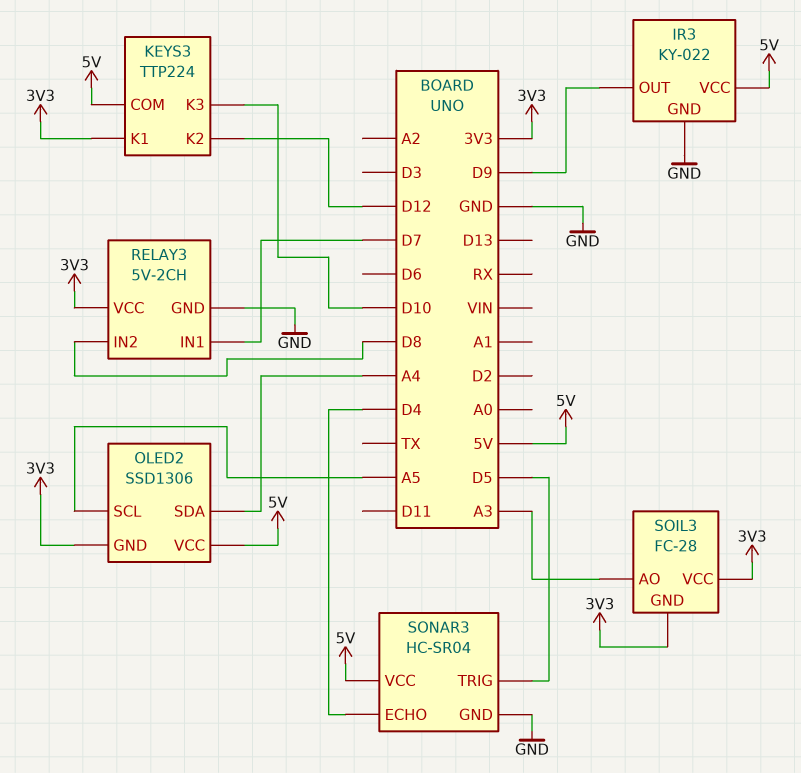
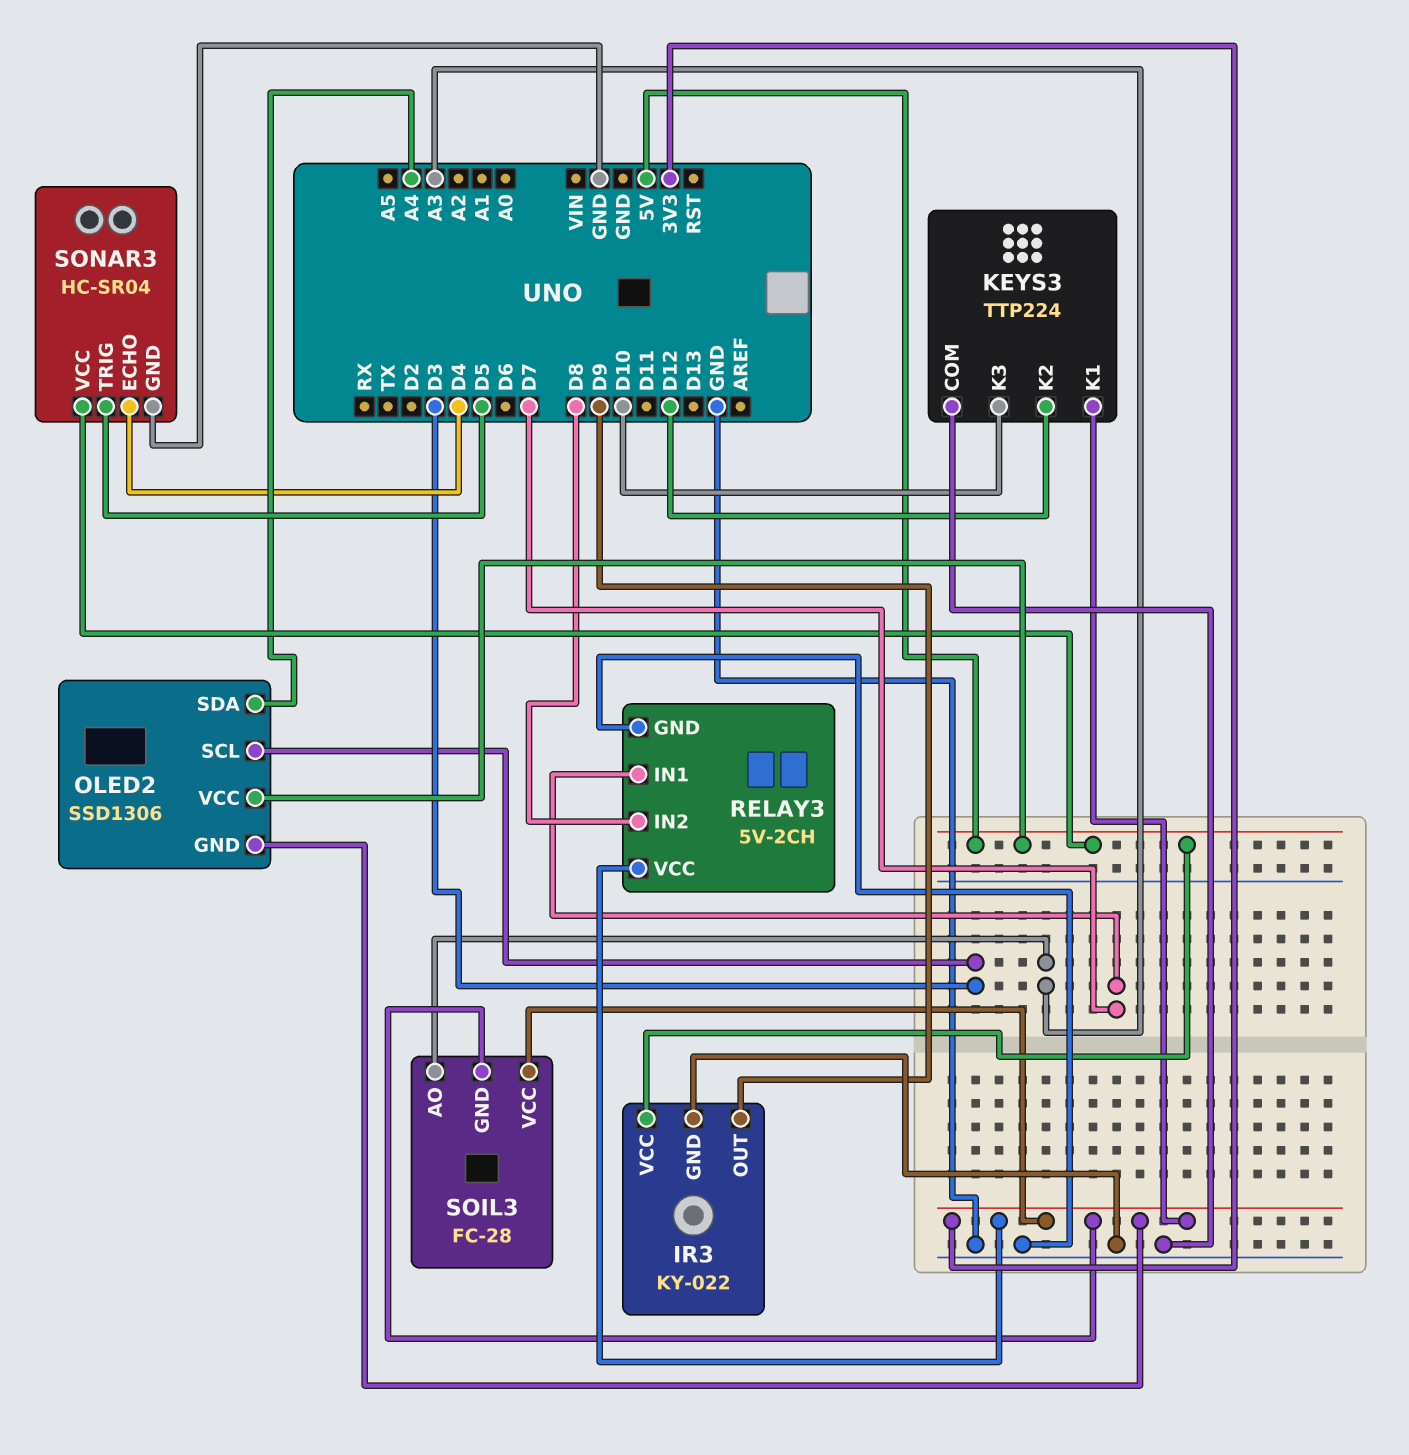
KEYS3 pin COM: 5V -> GND
OLED2 pin SCL: A5 -> D3

